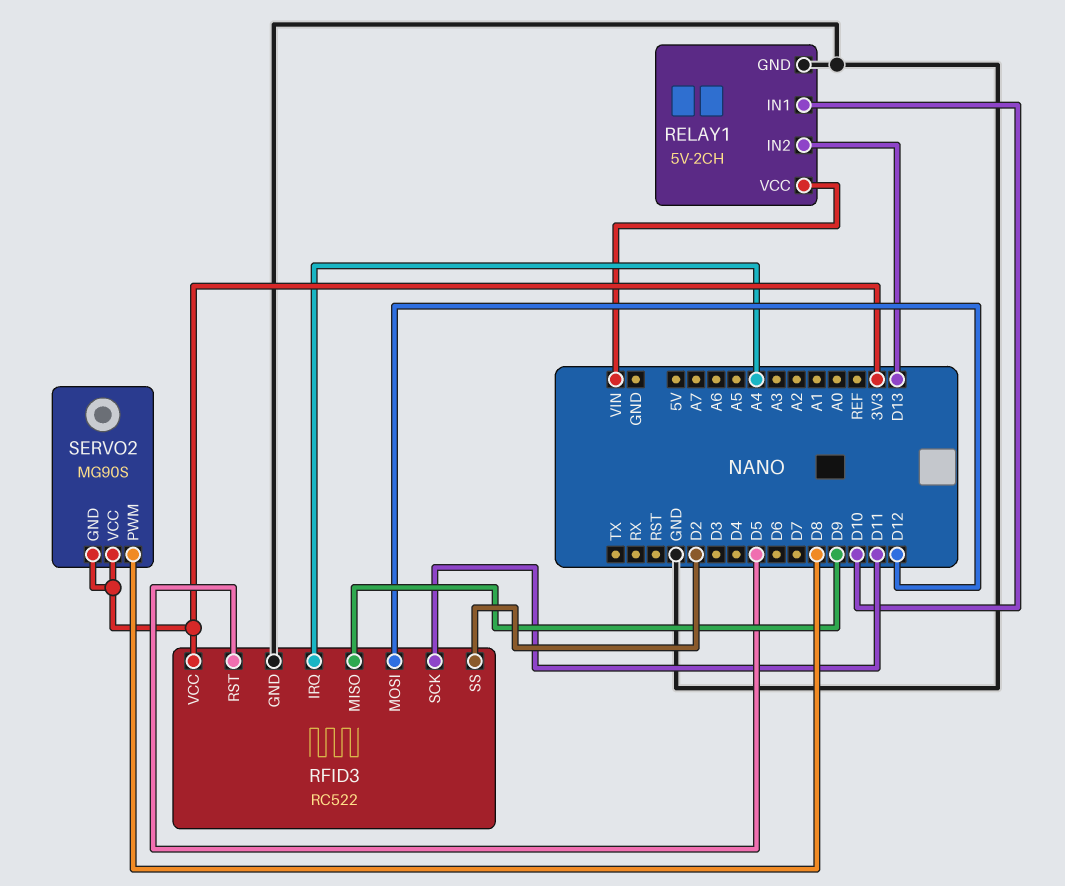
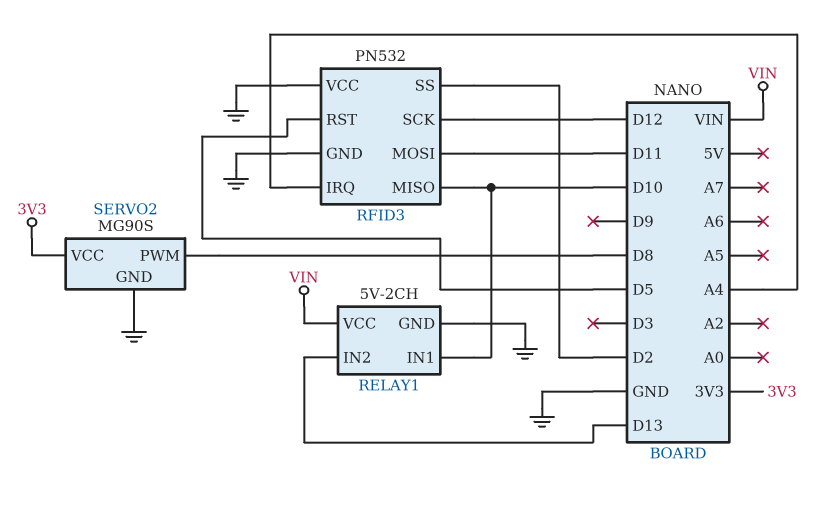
RFID3: RC522 -> PN532
RFID3 pin MISO: D9 -> D10
RFID3 pin MOSI: D12 -> D11
RFID3 pin SCK: D11 -> D12
RFID3 pin VCC: 3V3 -> GND
SERVO2 pin GND: 3V3 -> GND

